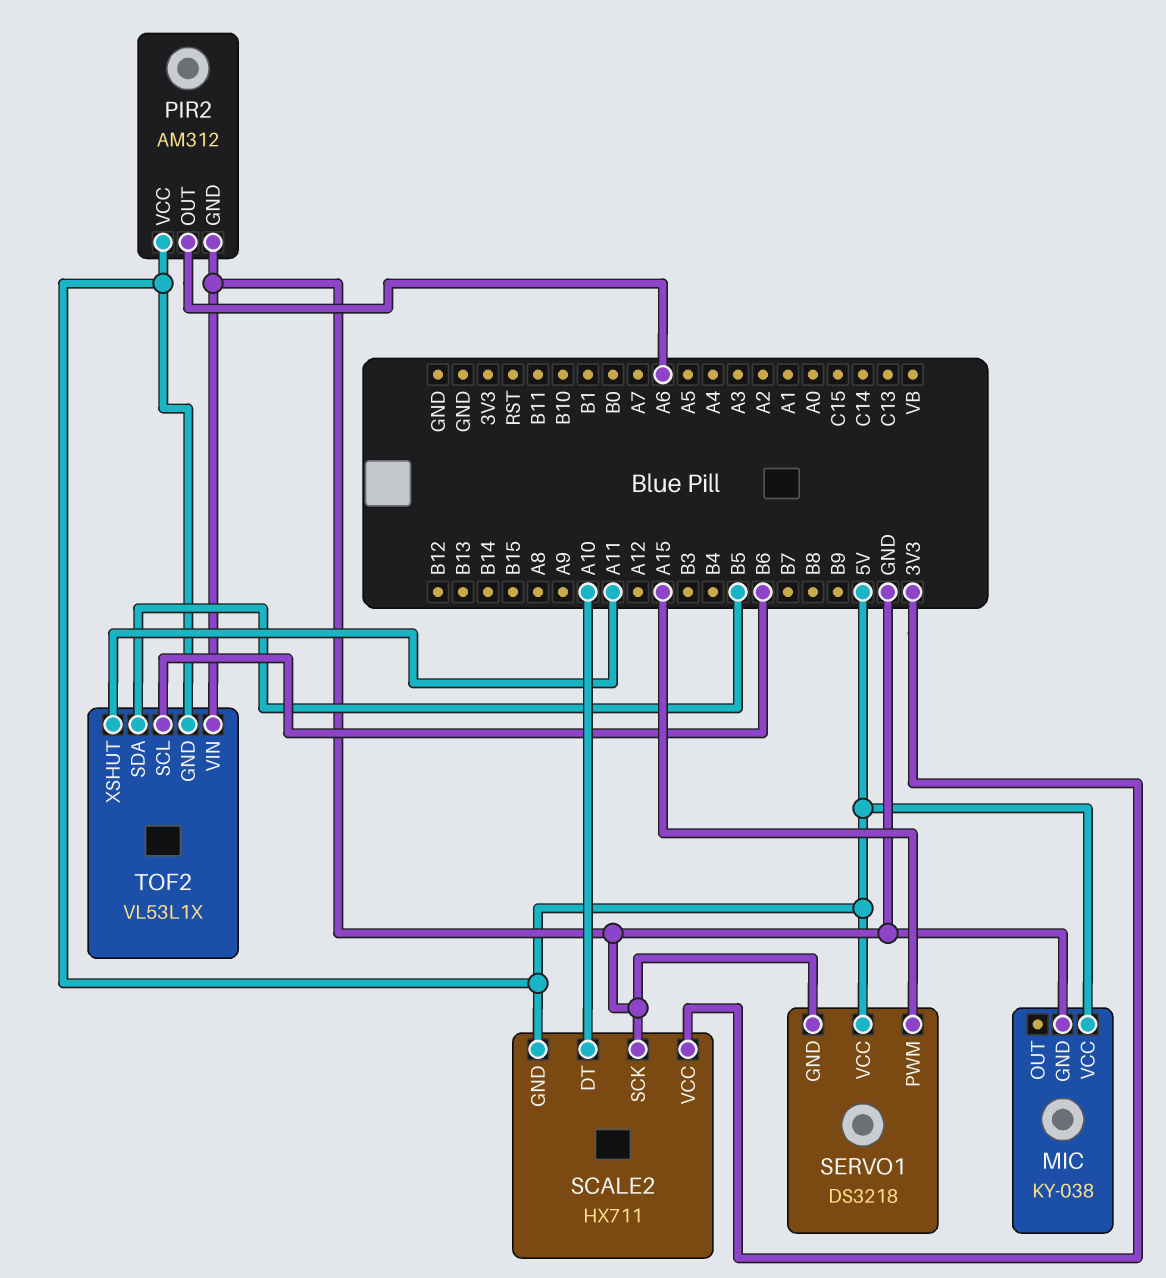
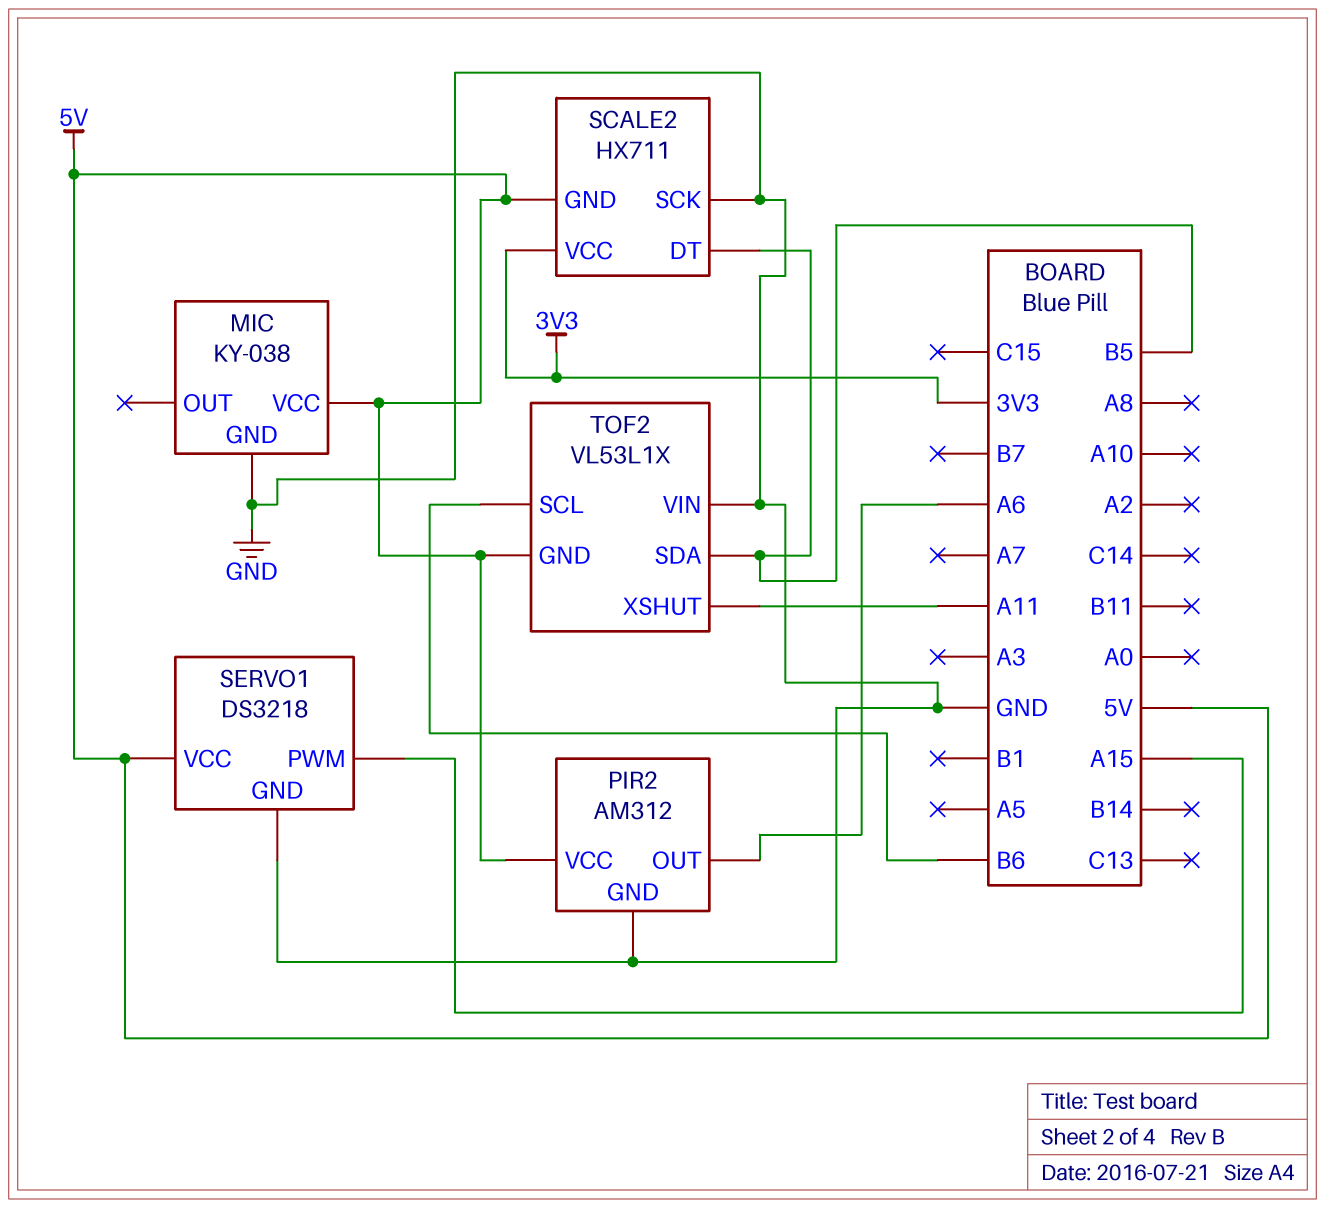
SCALE2 pin DT: A10 -> B5

